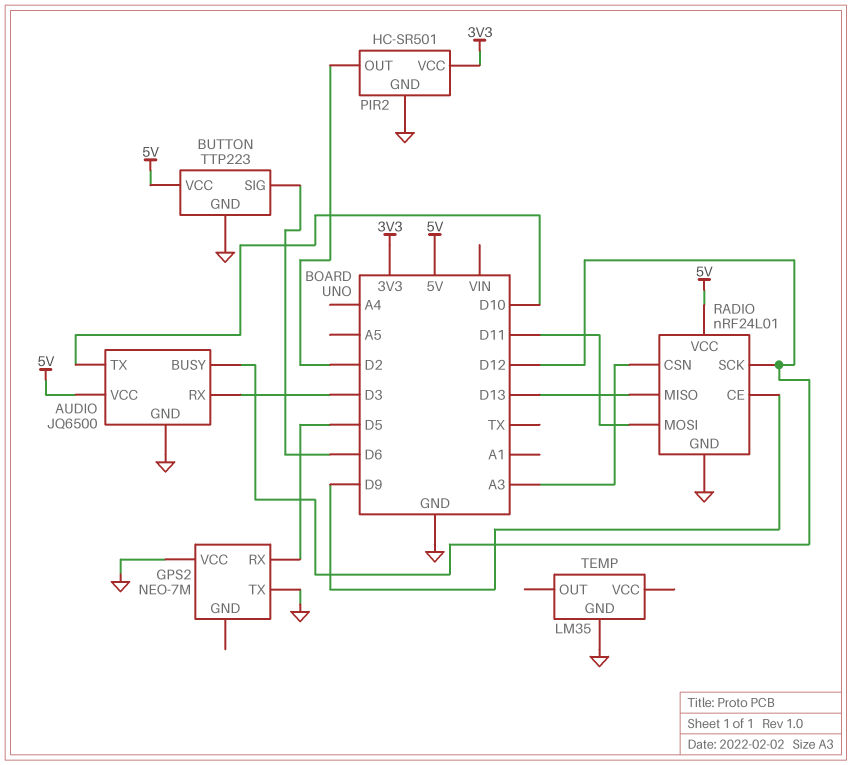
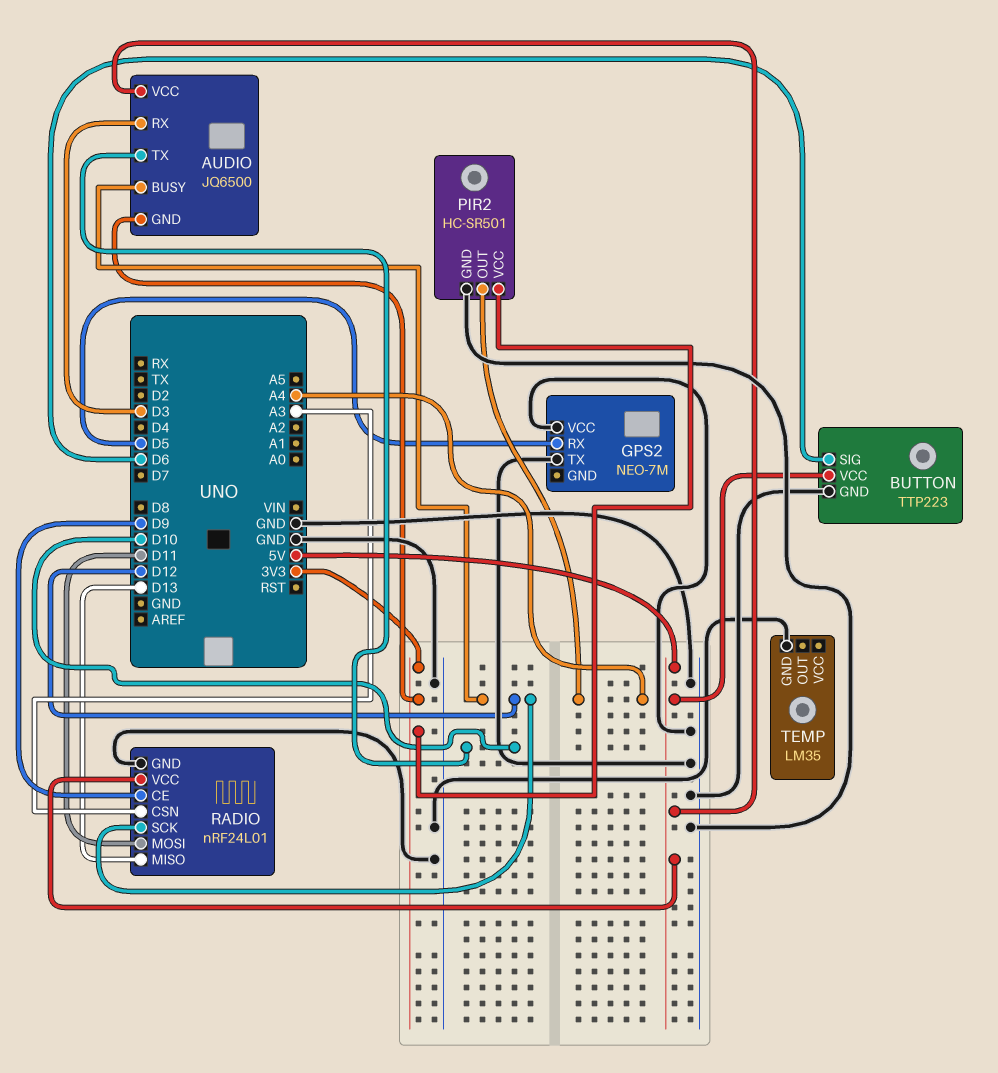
AUDIO pin GND: GND -> 3V3
PIR2 pin OUT: D2 -> A4

